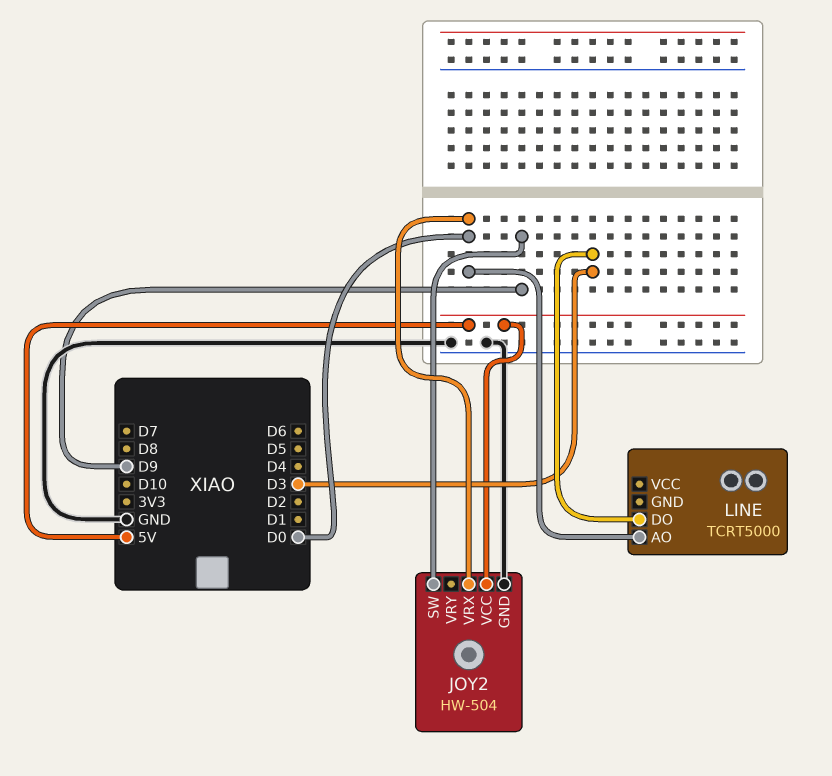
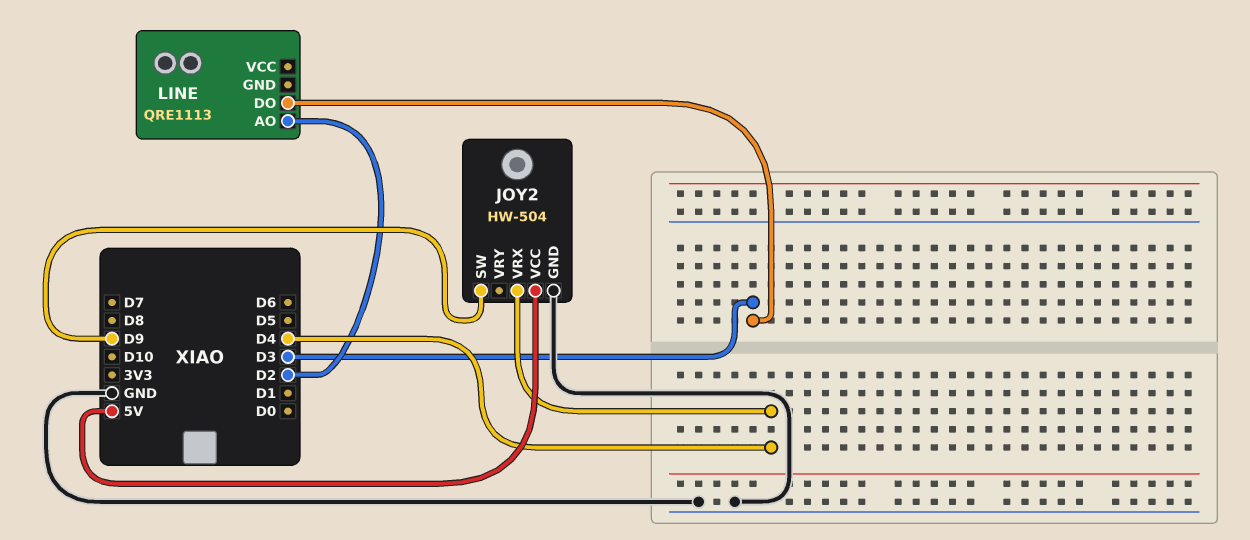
JOY2 pin VRX: D0 -> D4
LINE: TCRT5000 -> QRE1113
LINE pin AO: D0 -> D2

